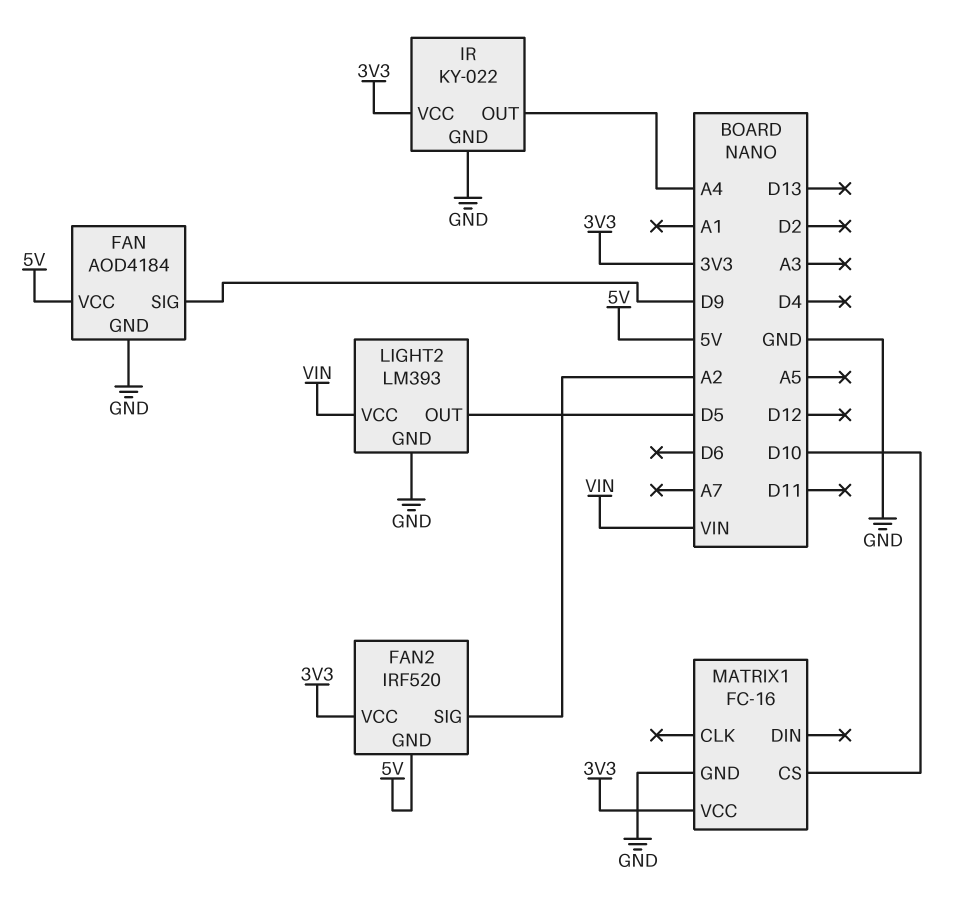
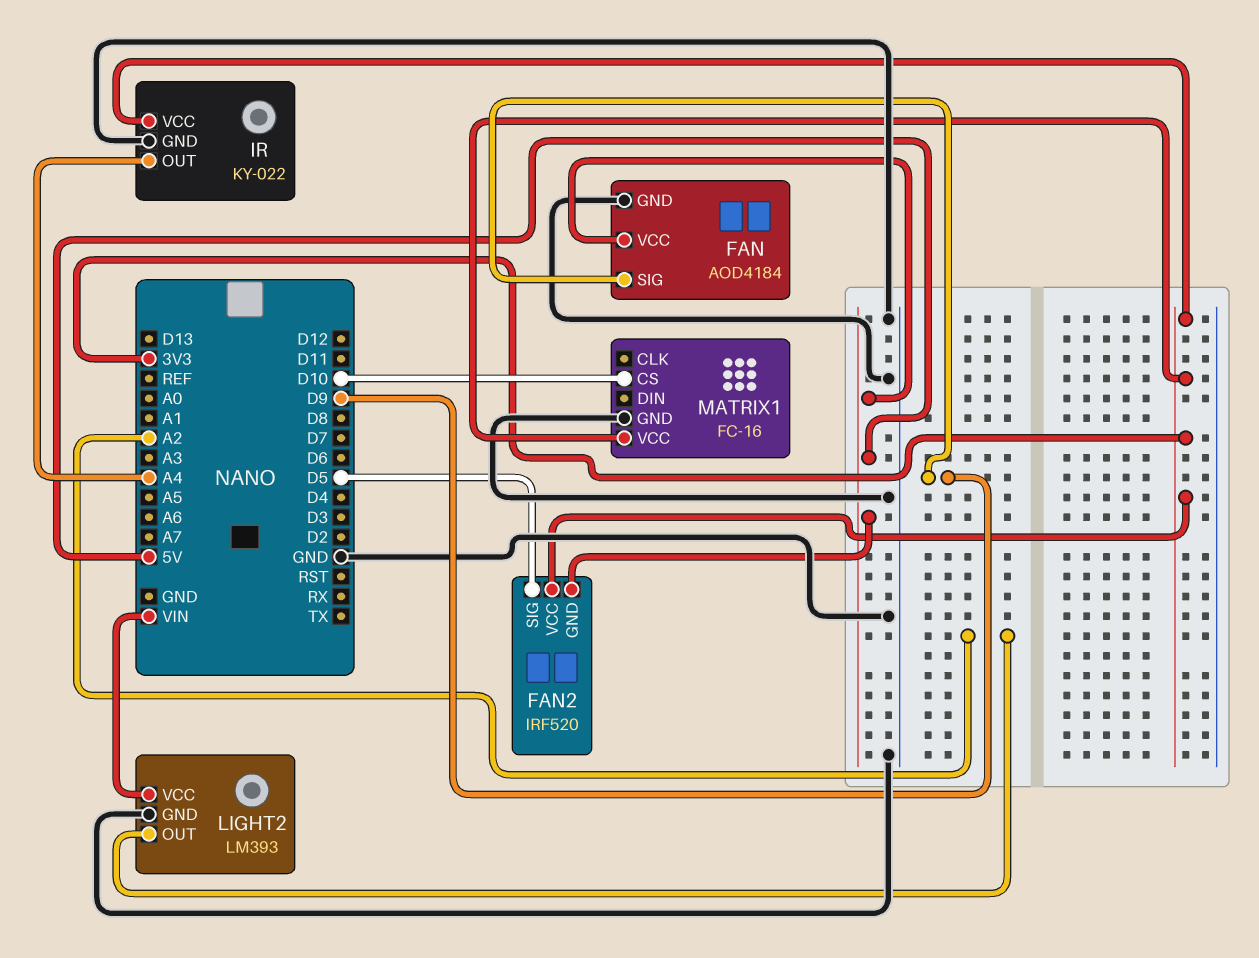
FAN2 pin SIG: A2 -> D5
LIGHT2 pin OUT: D5 -> A2

